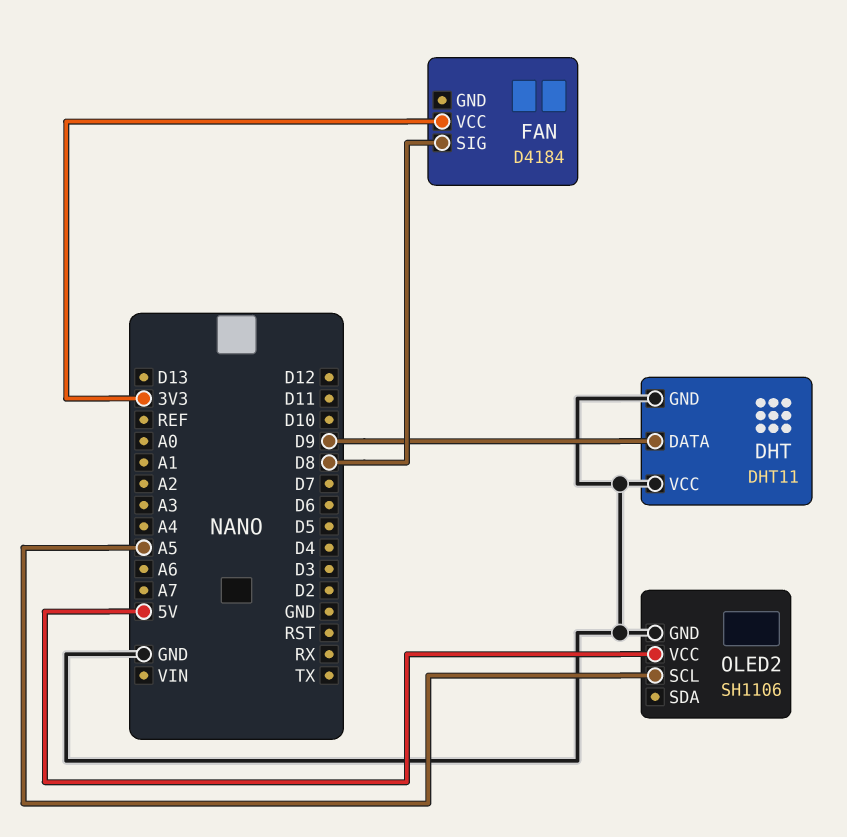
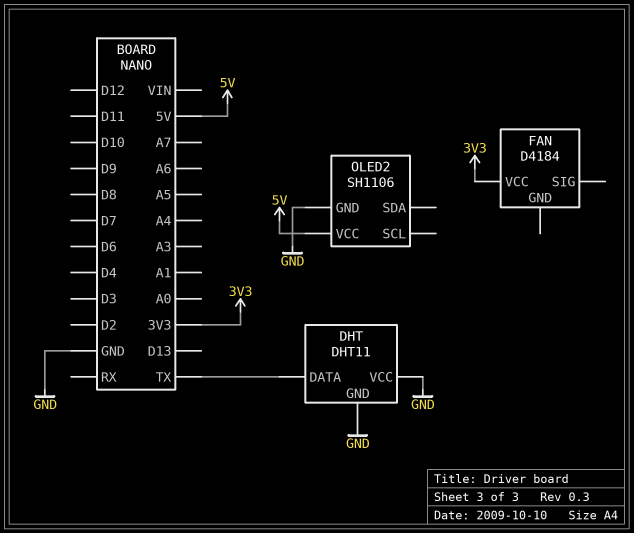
DHT pin DATA: D9 -> TX
FAN pin SIG: D8 -> none
OLED2 pin SCL: A5 -> none

